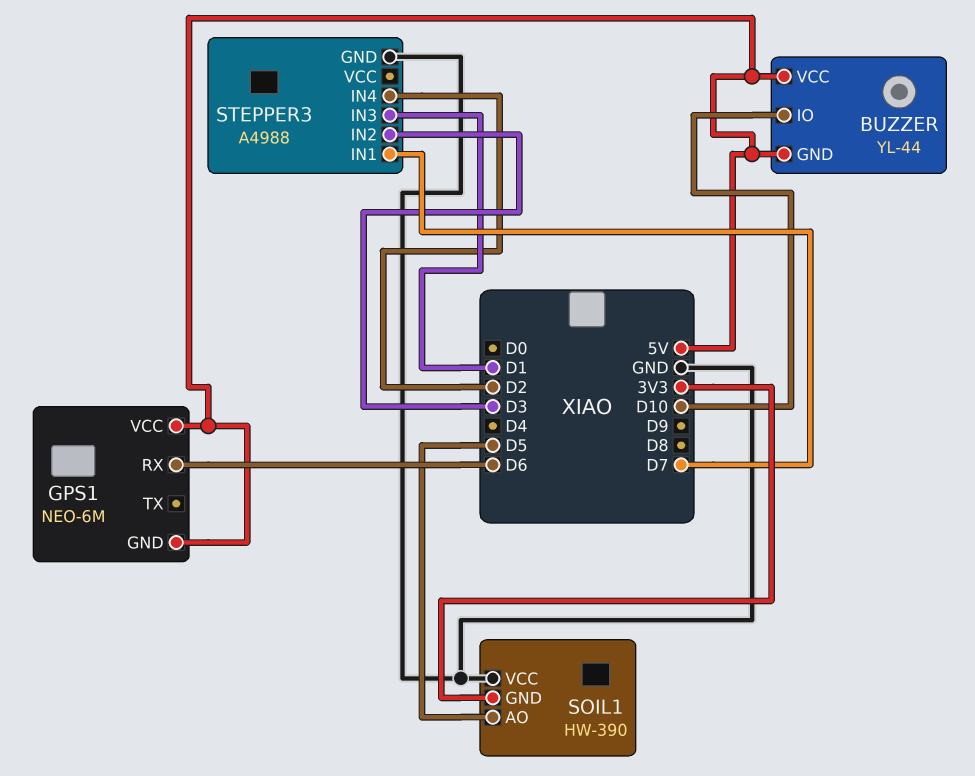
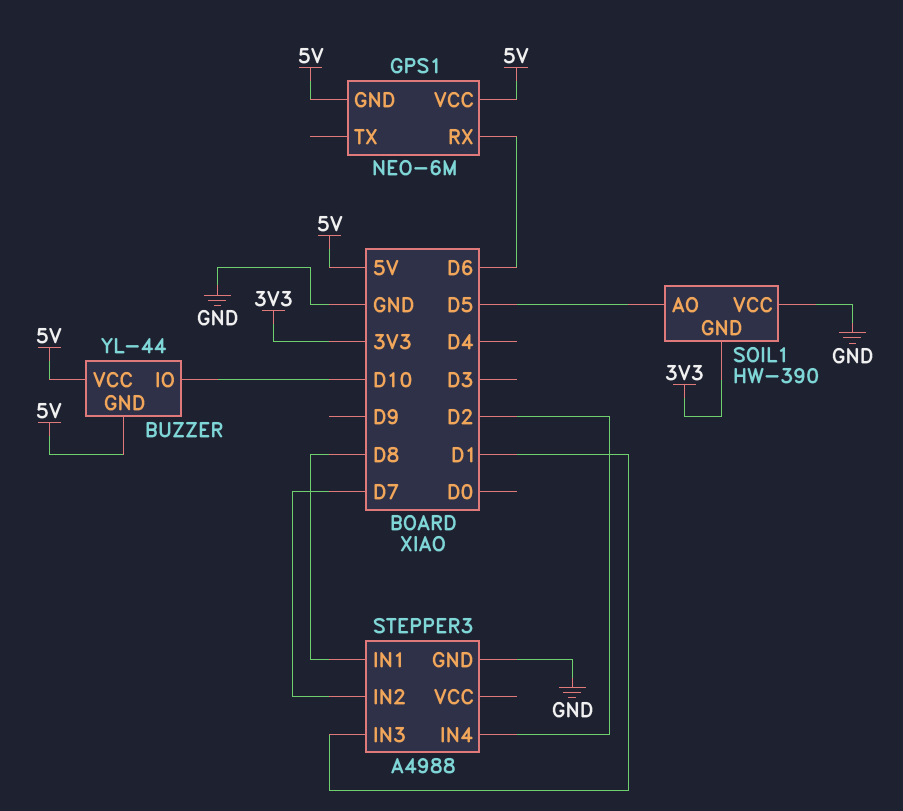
STEPPER3 pin IN1: D7 -> D8
STEPPER3 pin IN2: D3 -> D7

